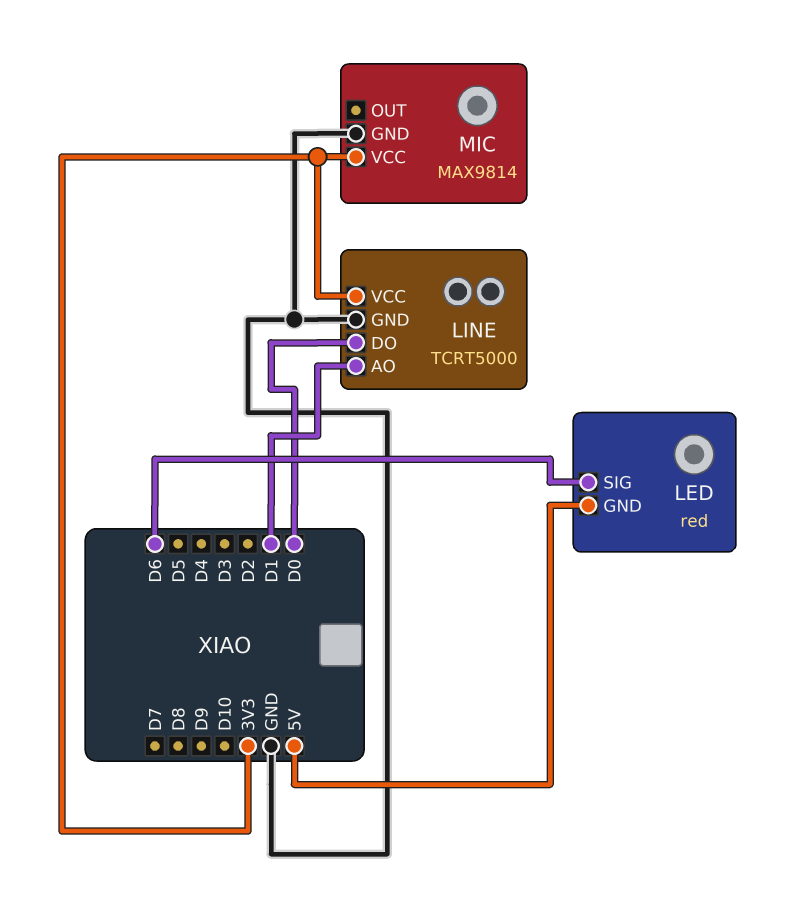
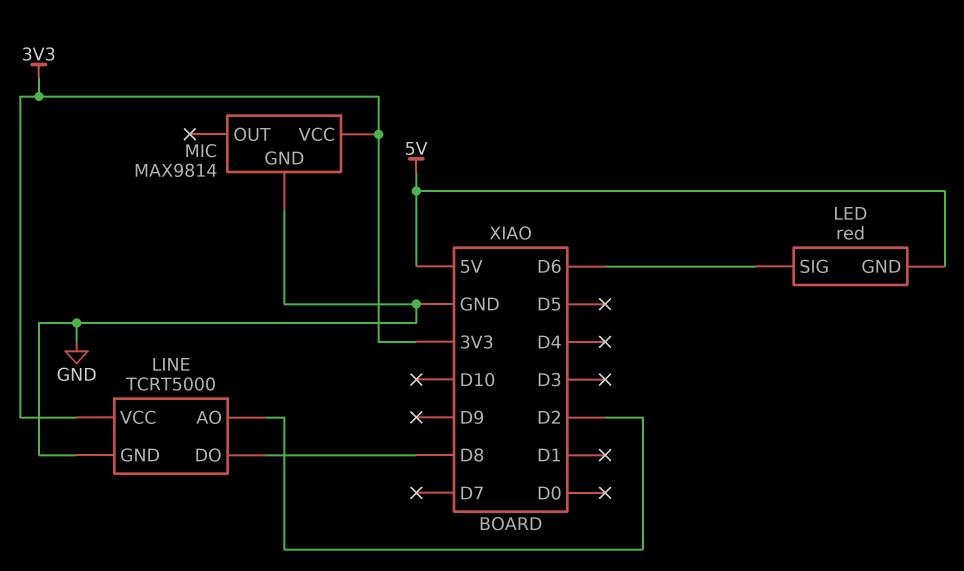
LINE pin AO: D1 -> D2
LINE pin DO: D0 -> D8

